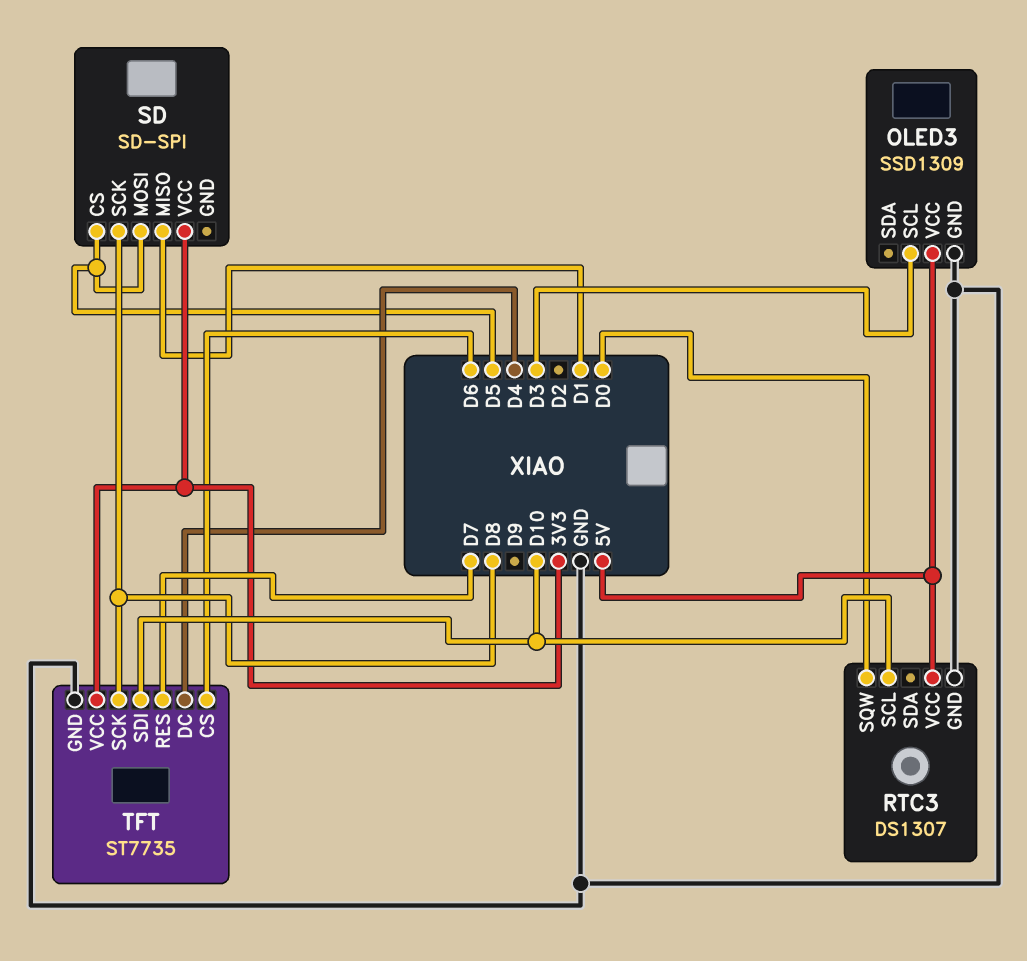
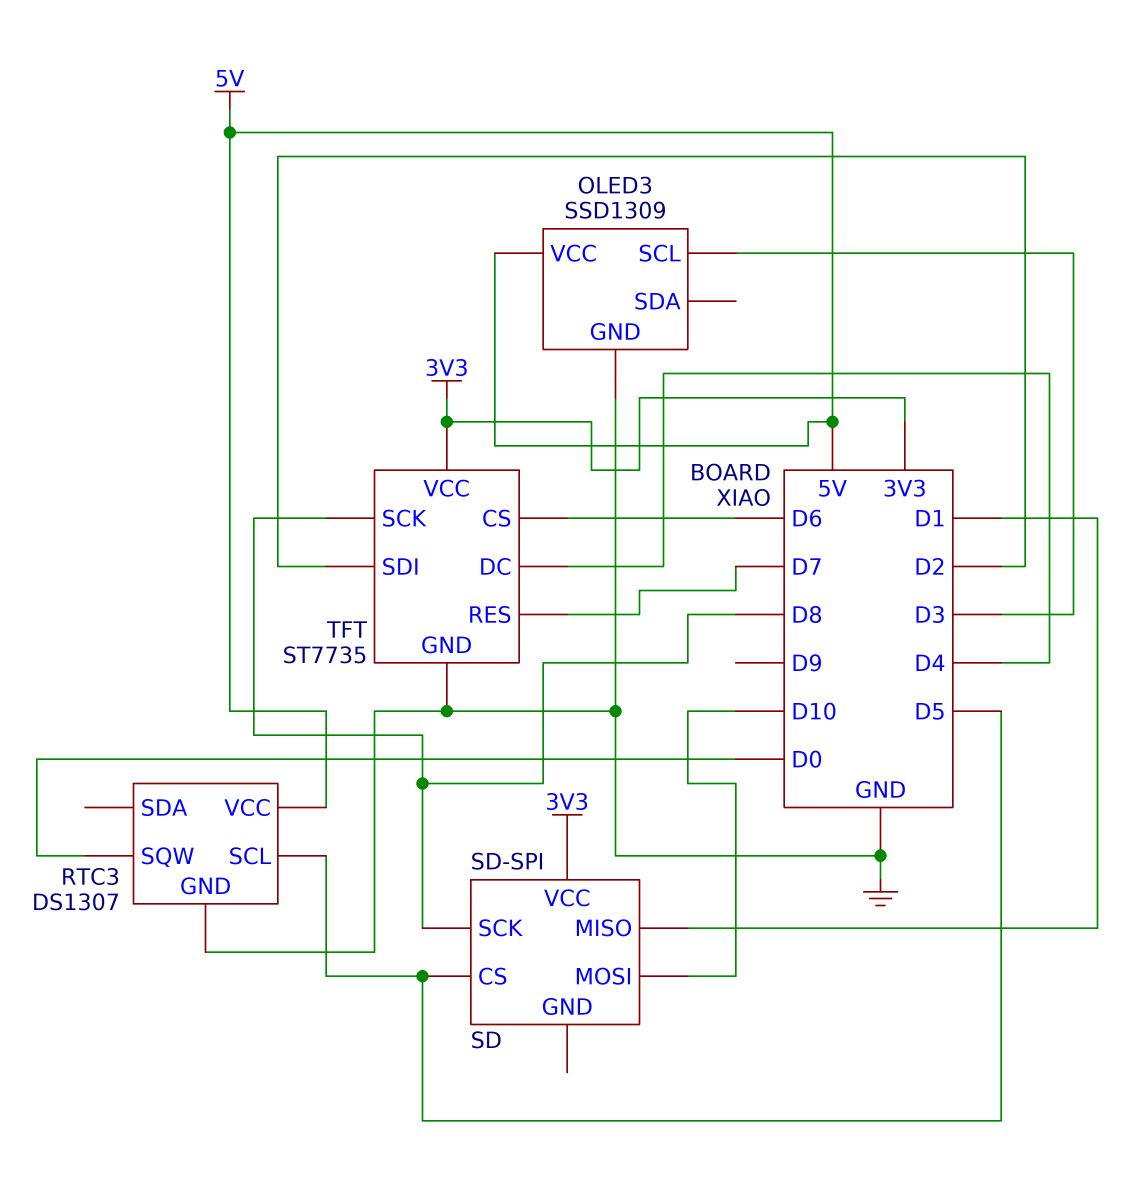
RTC3 pin SCL: D10 -> D5
SD pin MOSI: D5 -> D10
TFT pin SDI: D10 -> D2

